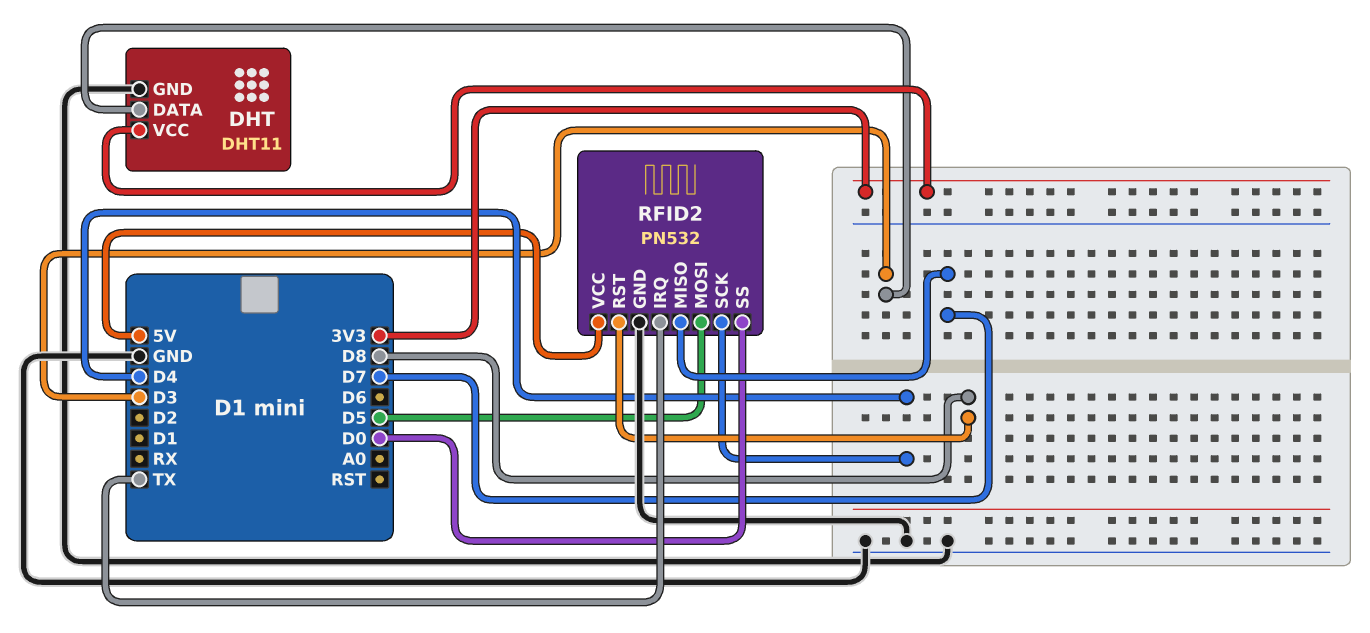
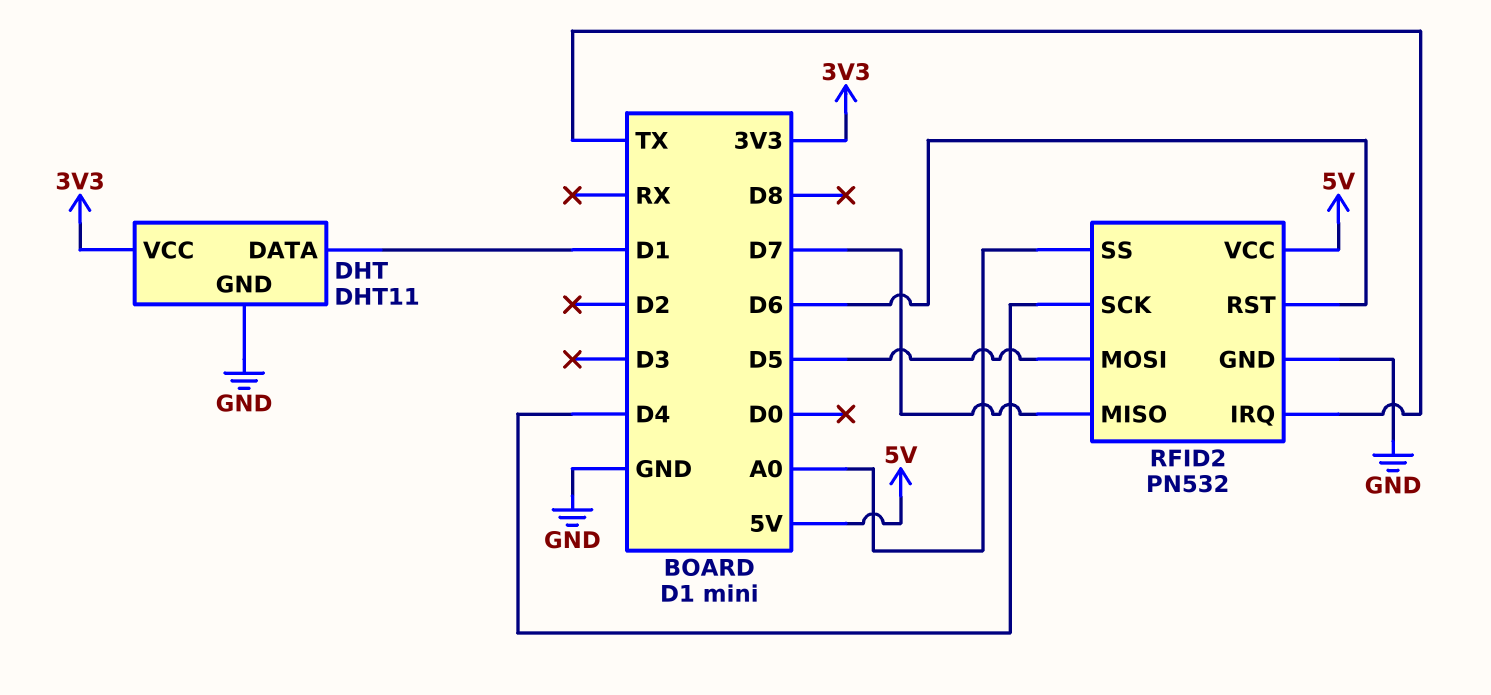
DHT pin DATA: D3 -> D1
RFID2 pin RST: D8 -> D6
RFID2 pin SS: D0 -> A0

